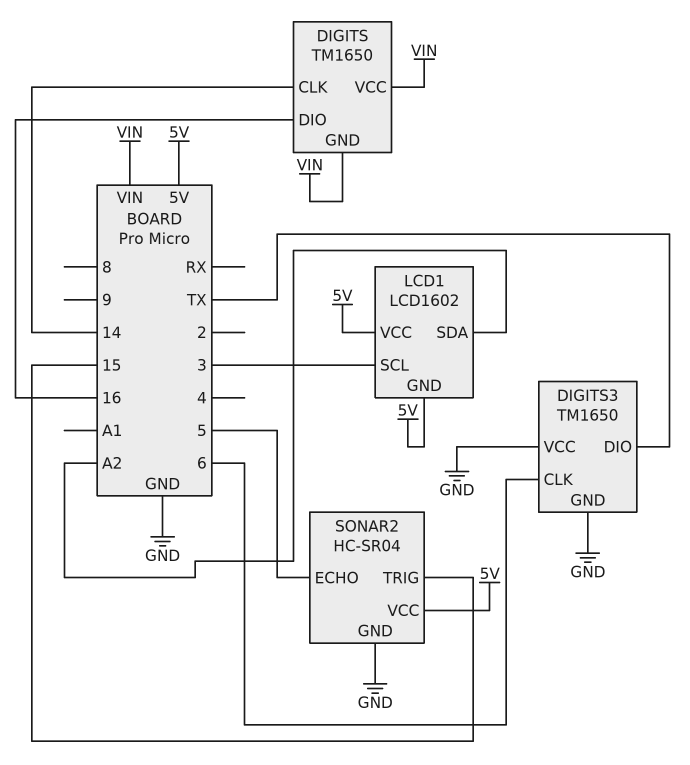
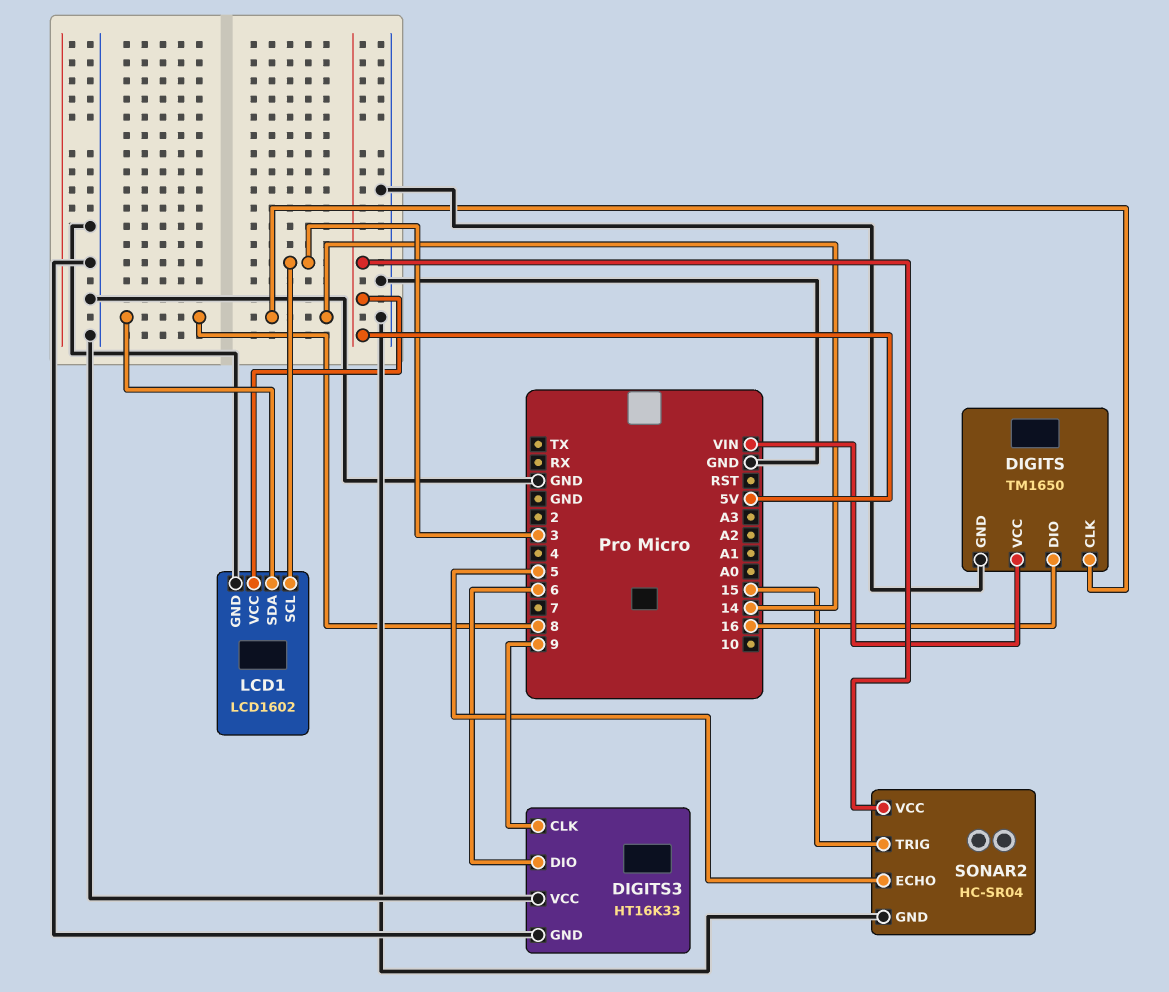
DIGITS pin GND: VIN -> GND
DIGITS3: TM1650 -> HT16K33
DIGITS3 pin CLK: 6 -> 9
DIGITS3 pin DIO: TX -> 6
LCD1 pin GND: 5V -> GND
LCD1 pin SDA: A2 -> 8

